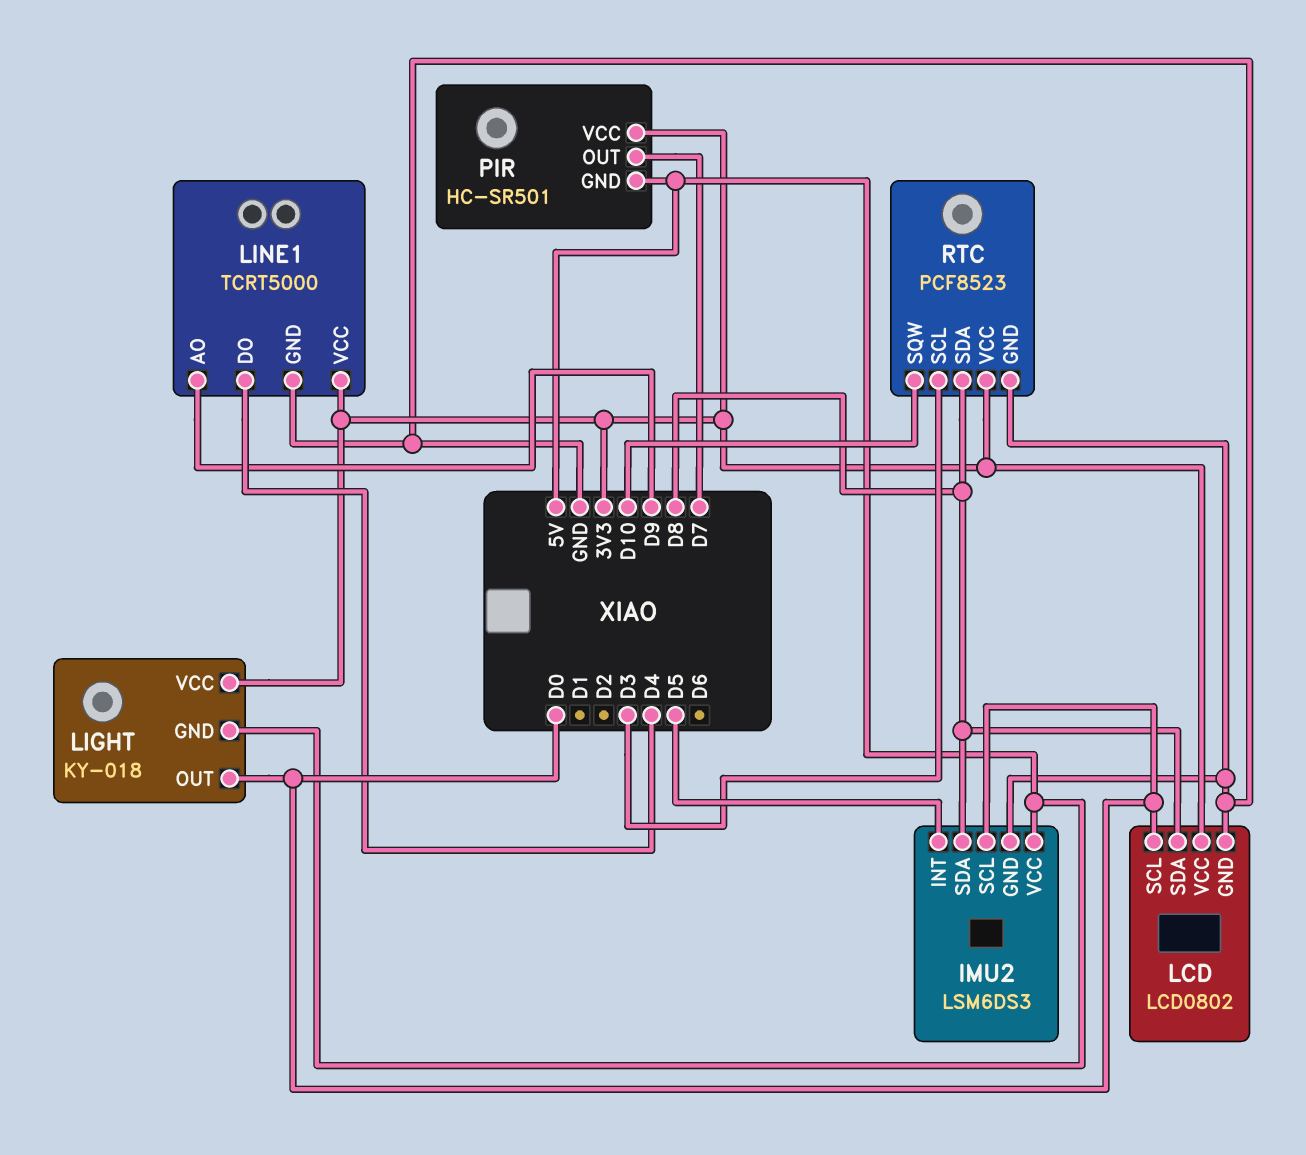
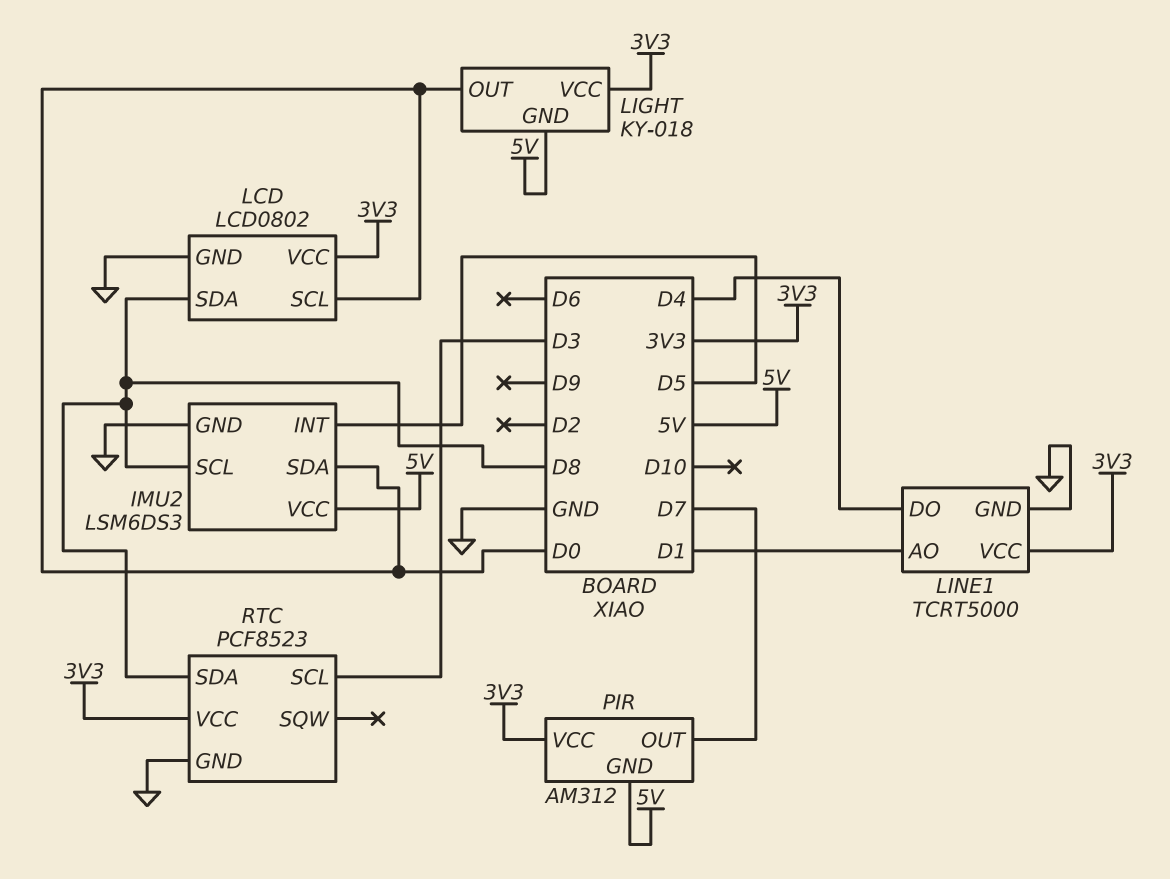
IMU2 pin SCL: D0 -> D8
IMU2 pin SDA: D8 -> D0
LINE1 pin AO: D9 -> D1
PIR: HC-SR501 -> AM312
RTC pin SQW: D10 -> none

